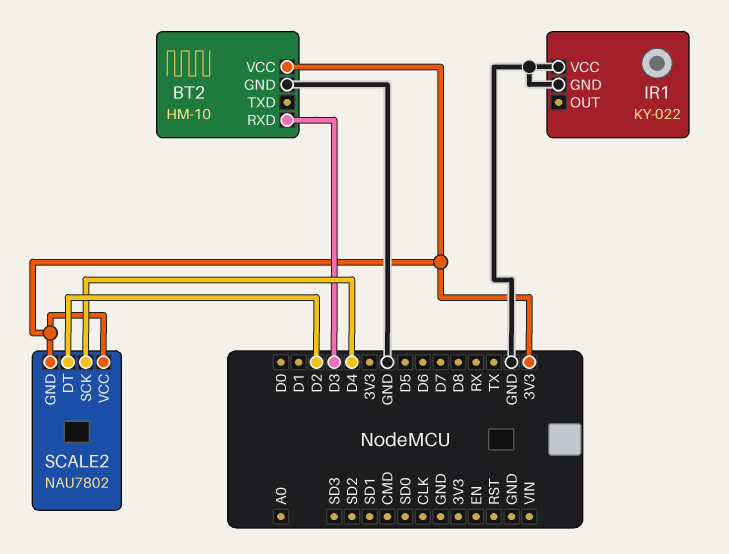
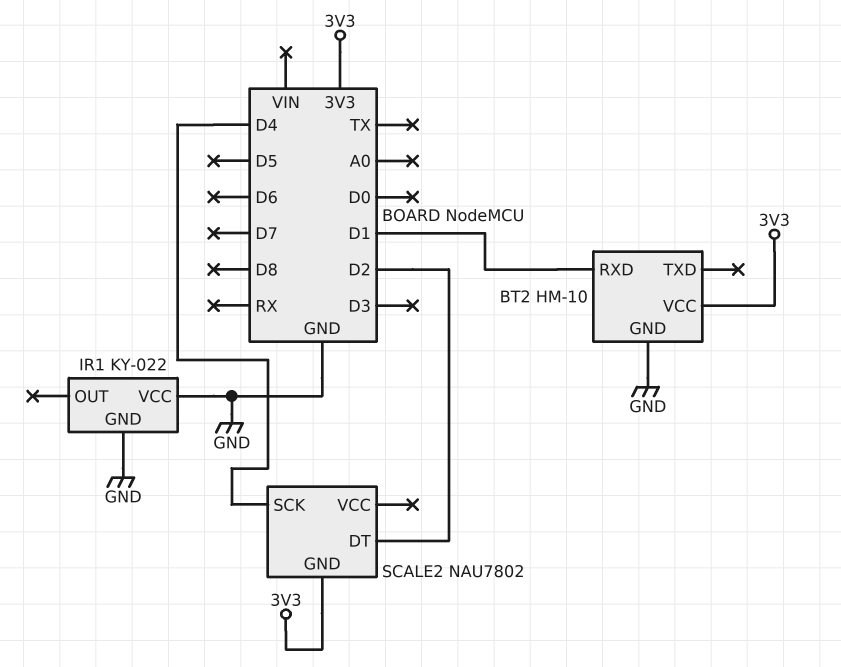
BT2 pin RXD: D3 -> D1
SCALE2 pin VCC: 3V3 -> none

